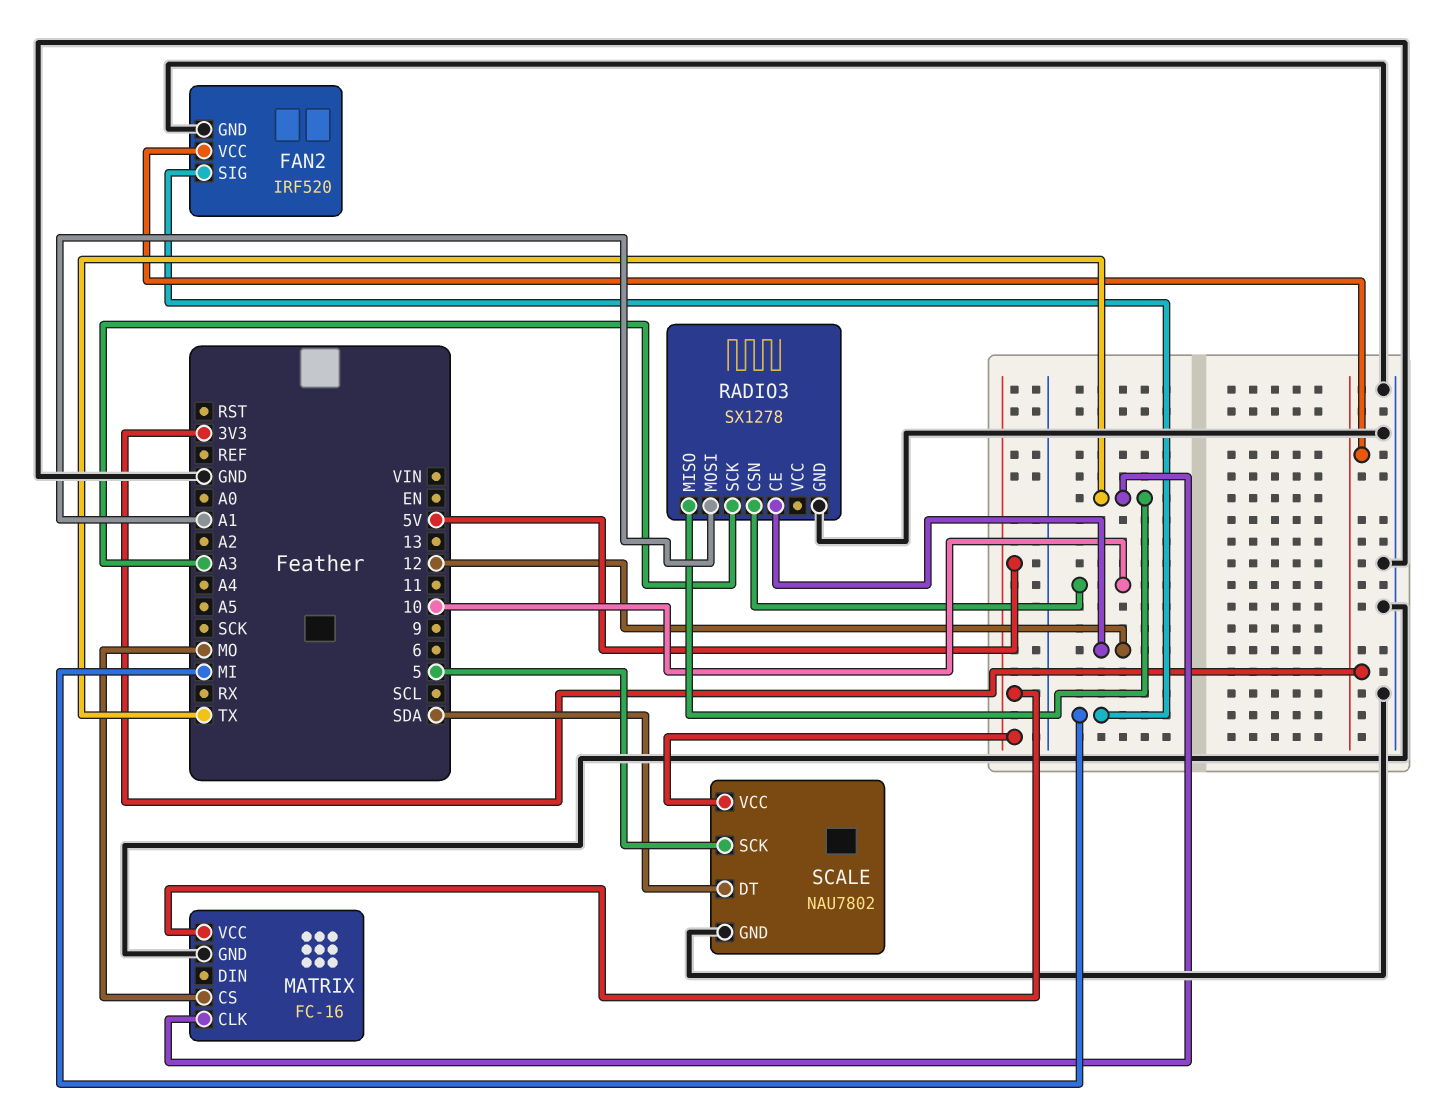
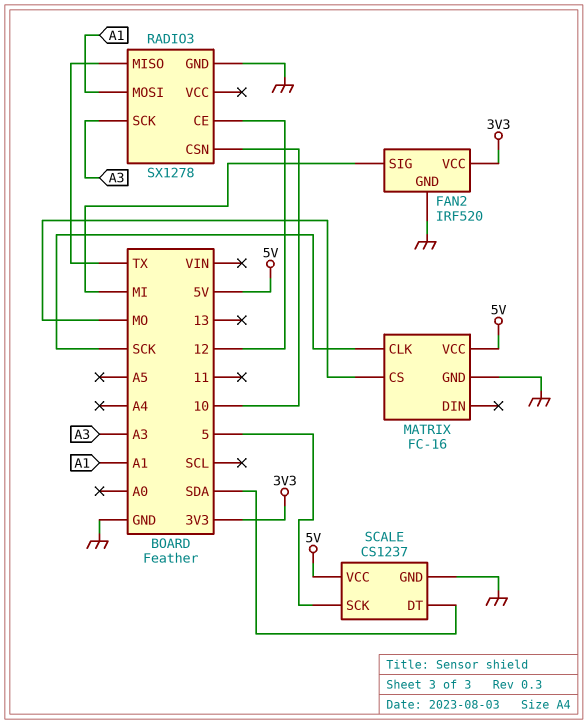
MATRIX pin CLK: TX -> SCK
SCALE: NAU7802 -> CS1237

